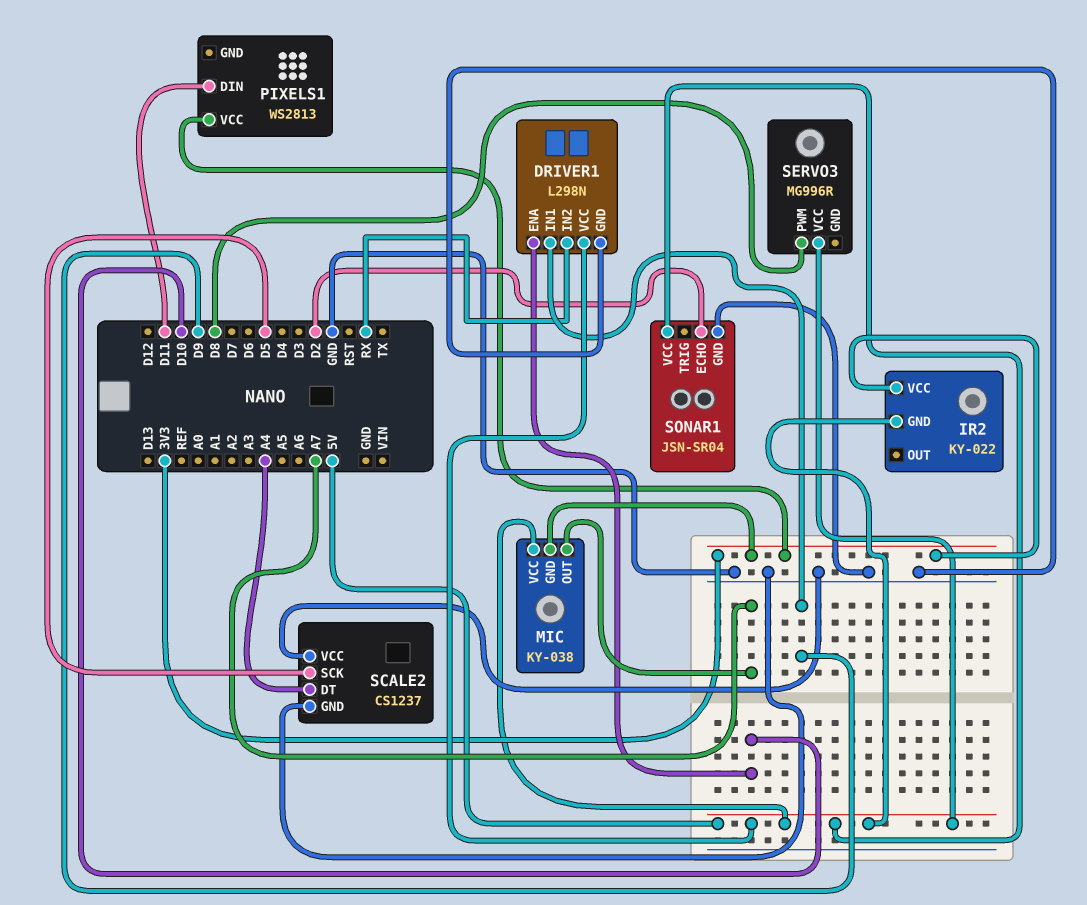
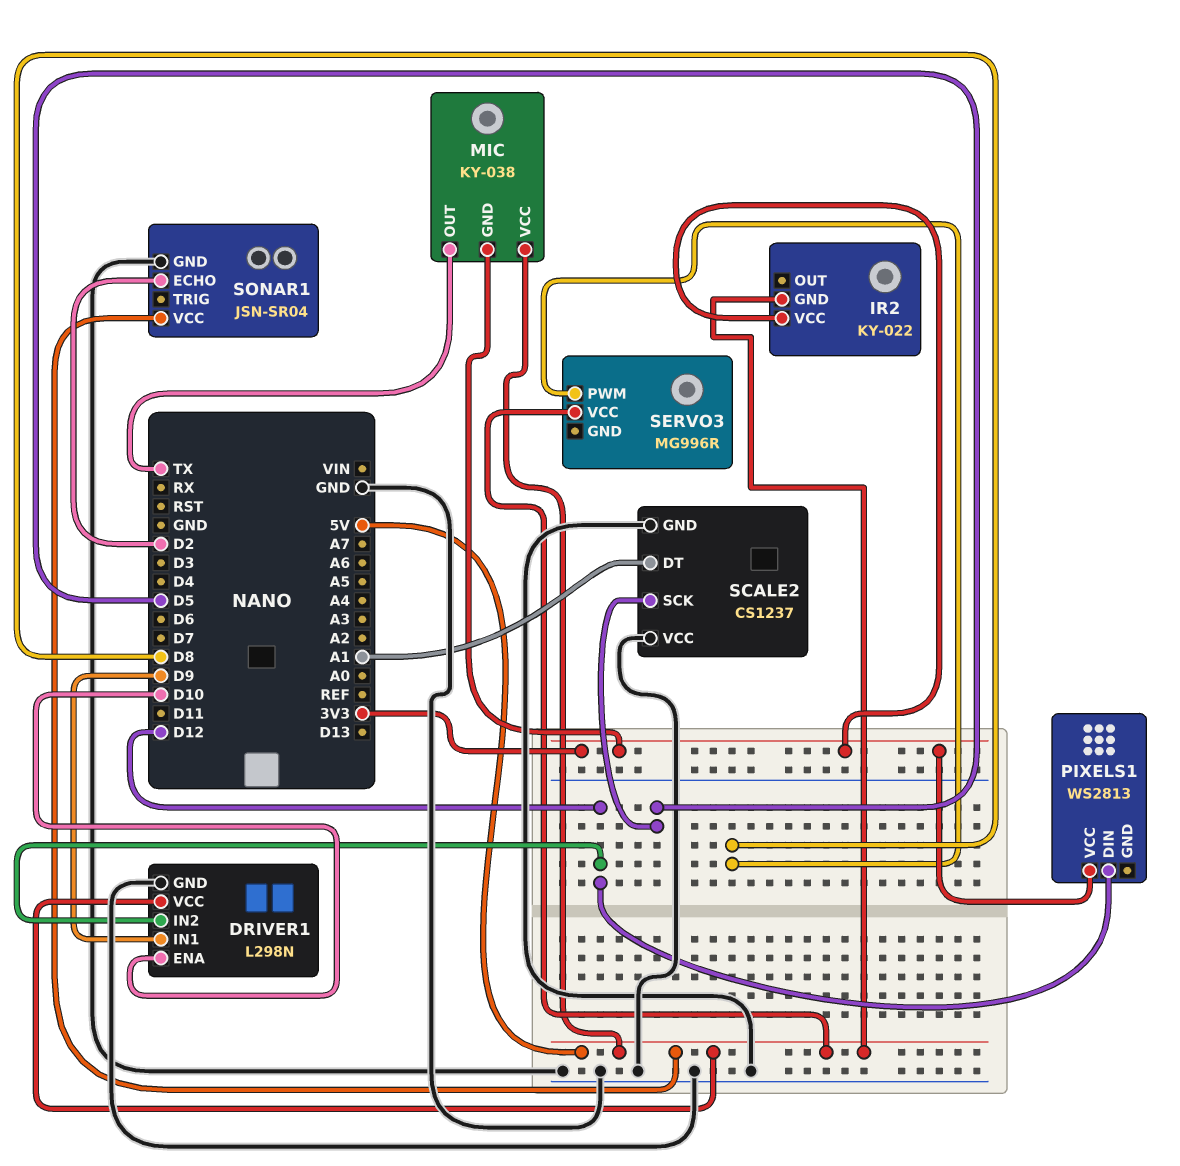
DRIVER1 pin IN2: RX -> D12
MIC pin OUT: A7 -> TX
PIXELS1 pin DIN: D11 -> D12
SCALE2 pin DT: A4 -> A1

